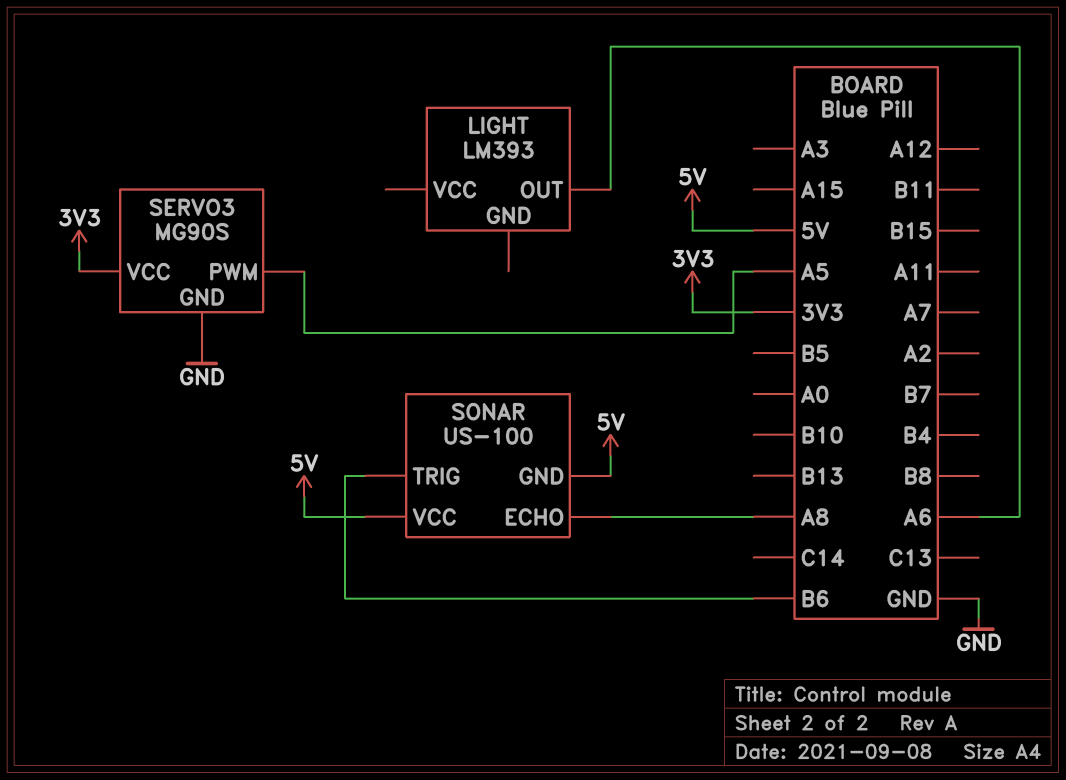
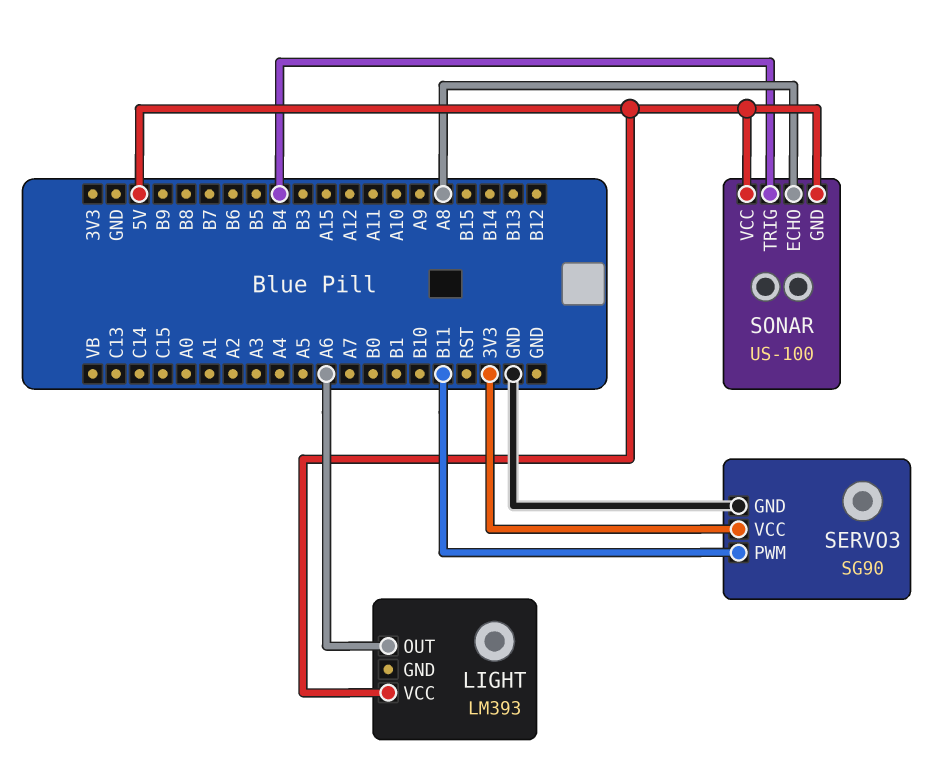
LIGHT pin VCC: none -> 5V
SERVO3: MG90S -> SG90
SERVO3 pin PWM: A5 -> B11
SONAR pin TRIG: B6 -> B4

